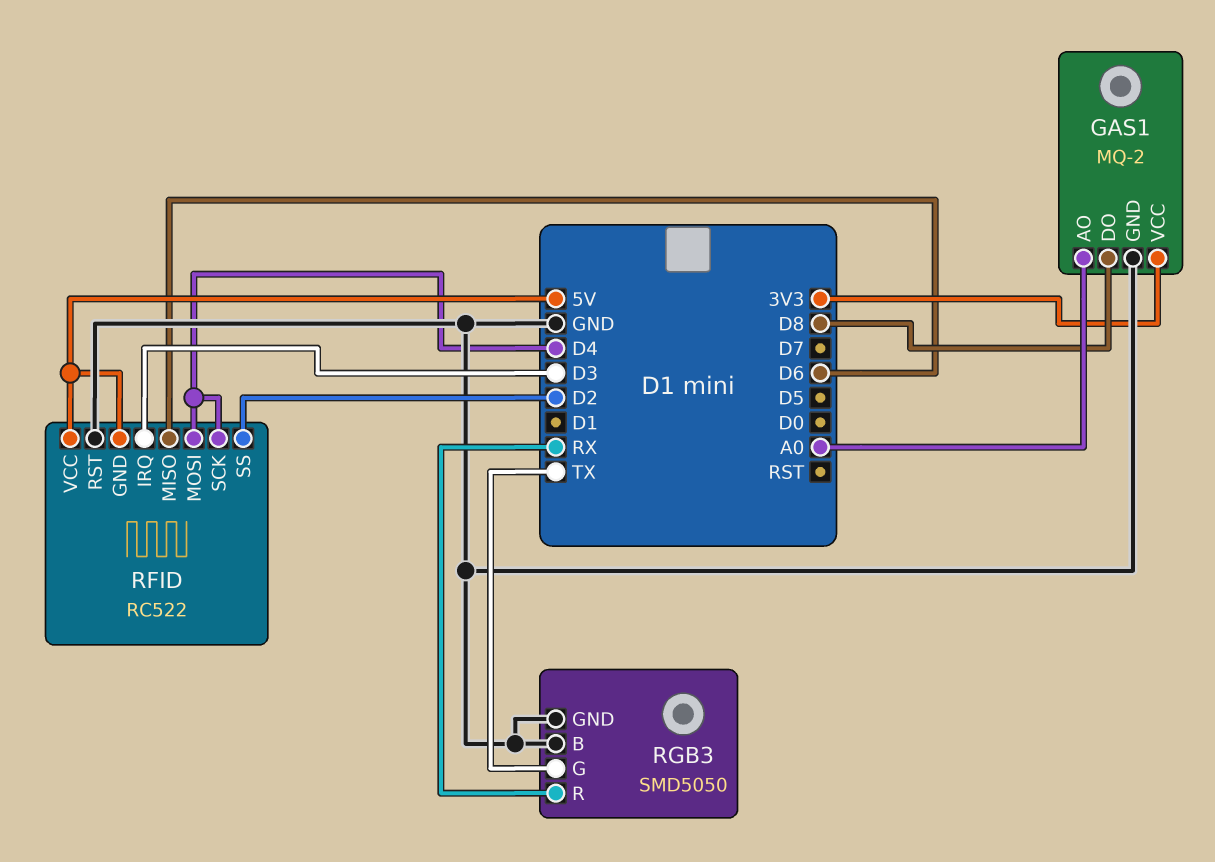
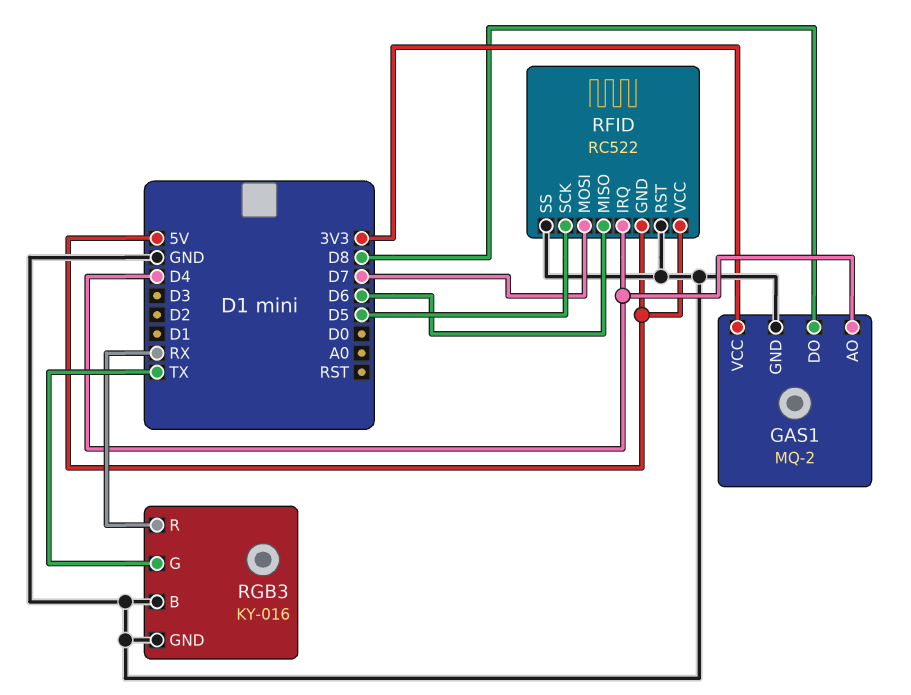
GAS1 pin AO: A0 -> D4
RFID pin IRQ: D3 -> D4
RFID pin MOSI: D4 -> D7
RFID pin SCK: D4 -> D5
RFID pin SS: D2 -> GND
RGB3: SMD5050 -> KY-016

